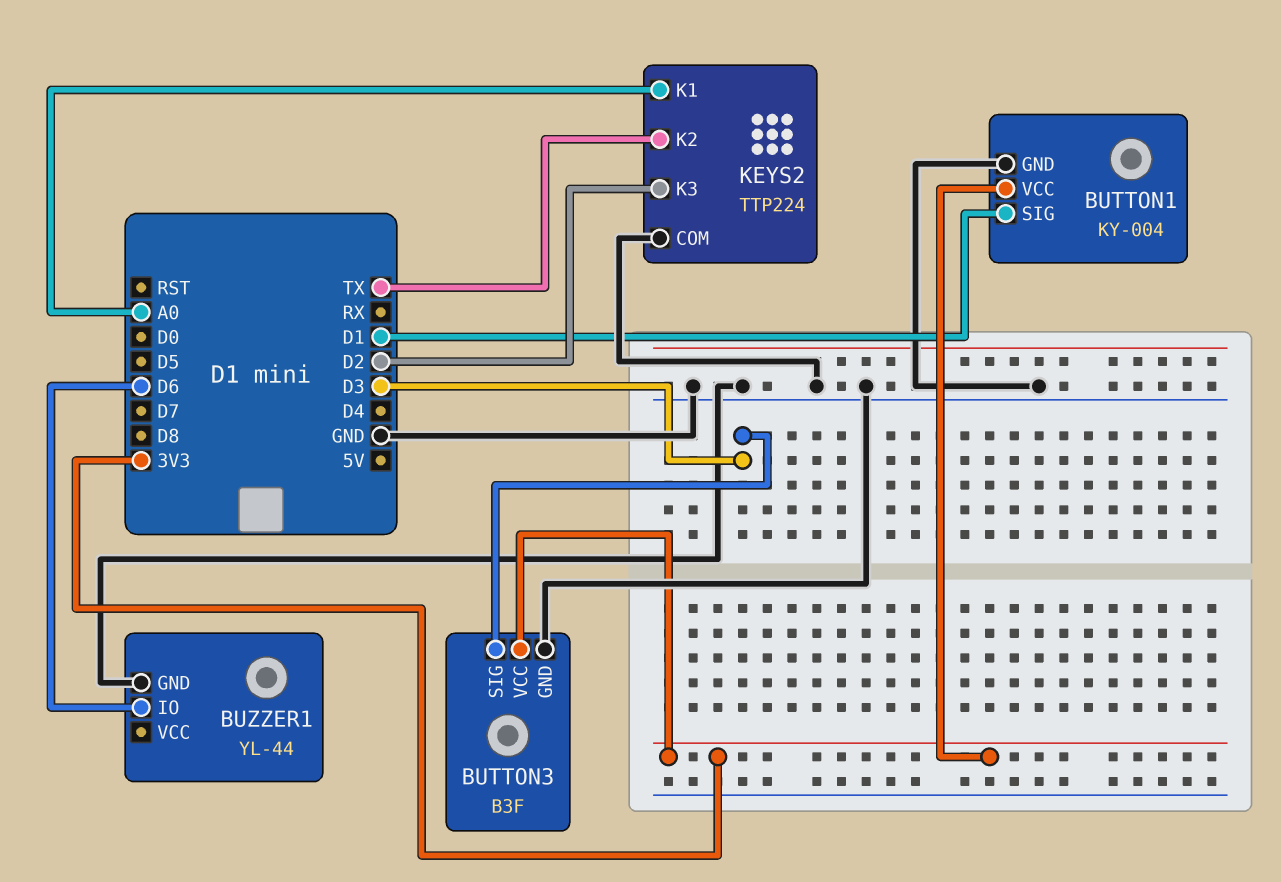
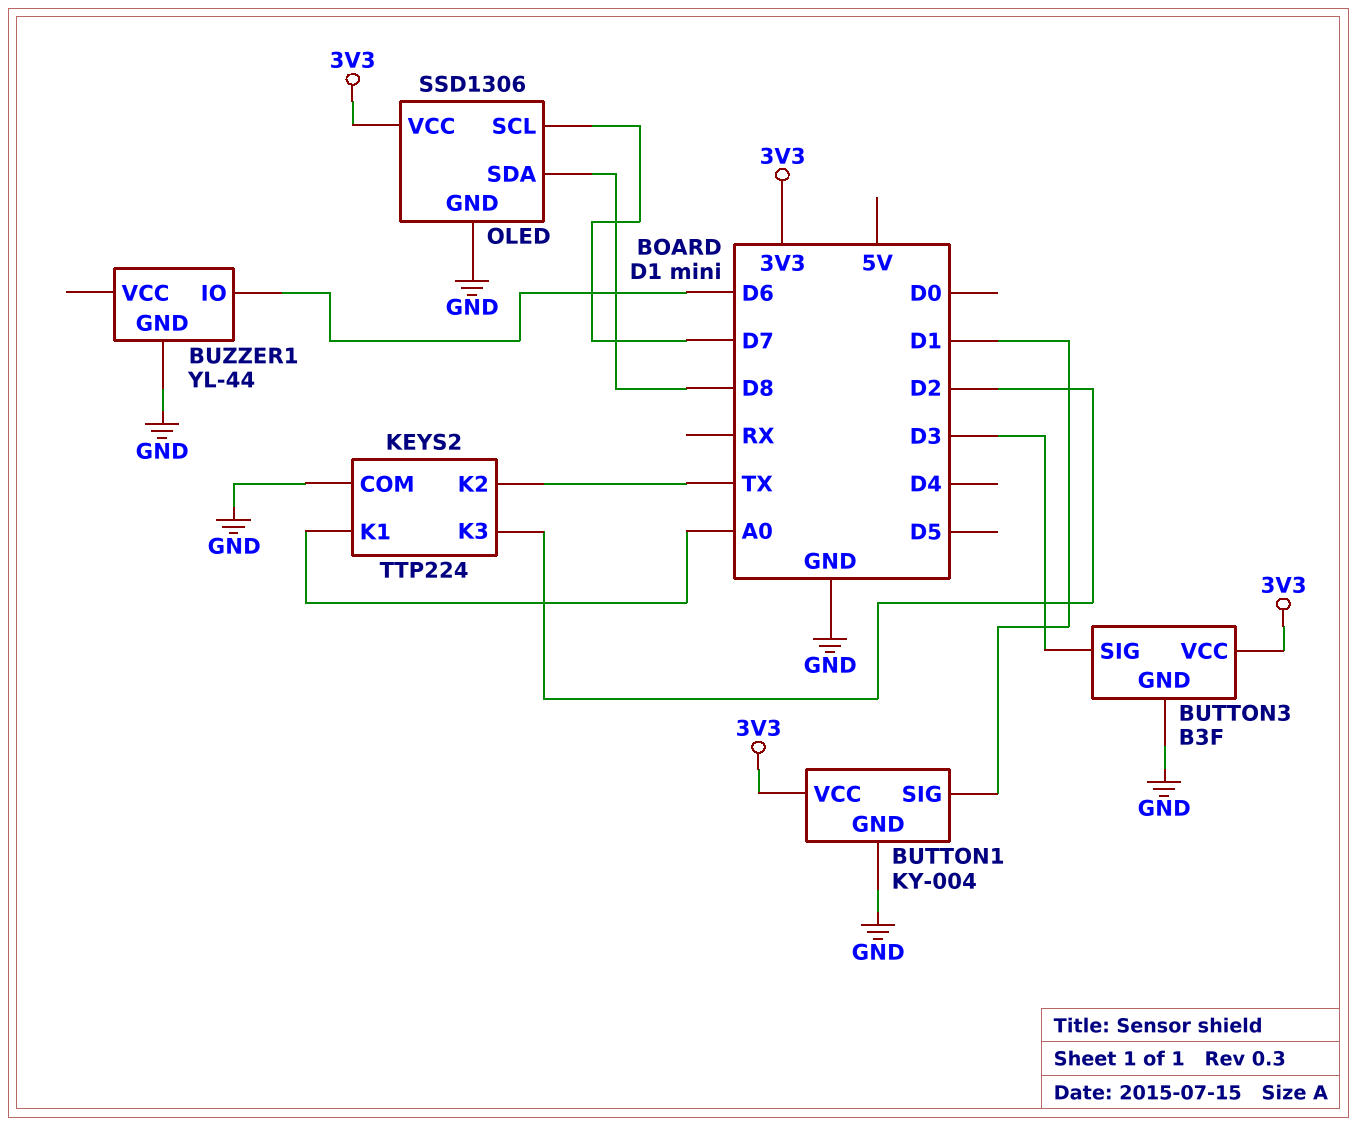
OLED: none -> SSD1306
OLED pin GND: none -> GND
OLED pin SCL: none -> D7
OLED pin SDA: none -> D8
OLED pin VCC: none -> 3V3

